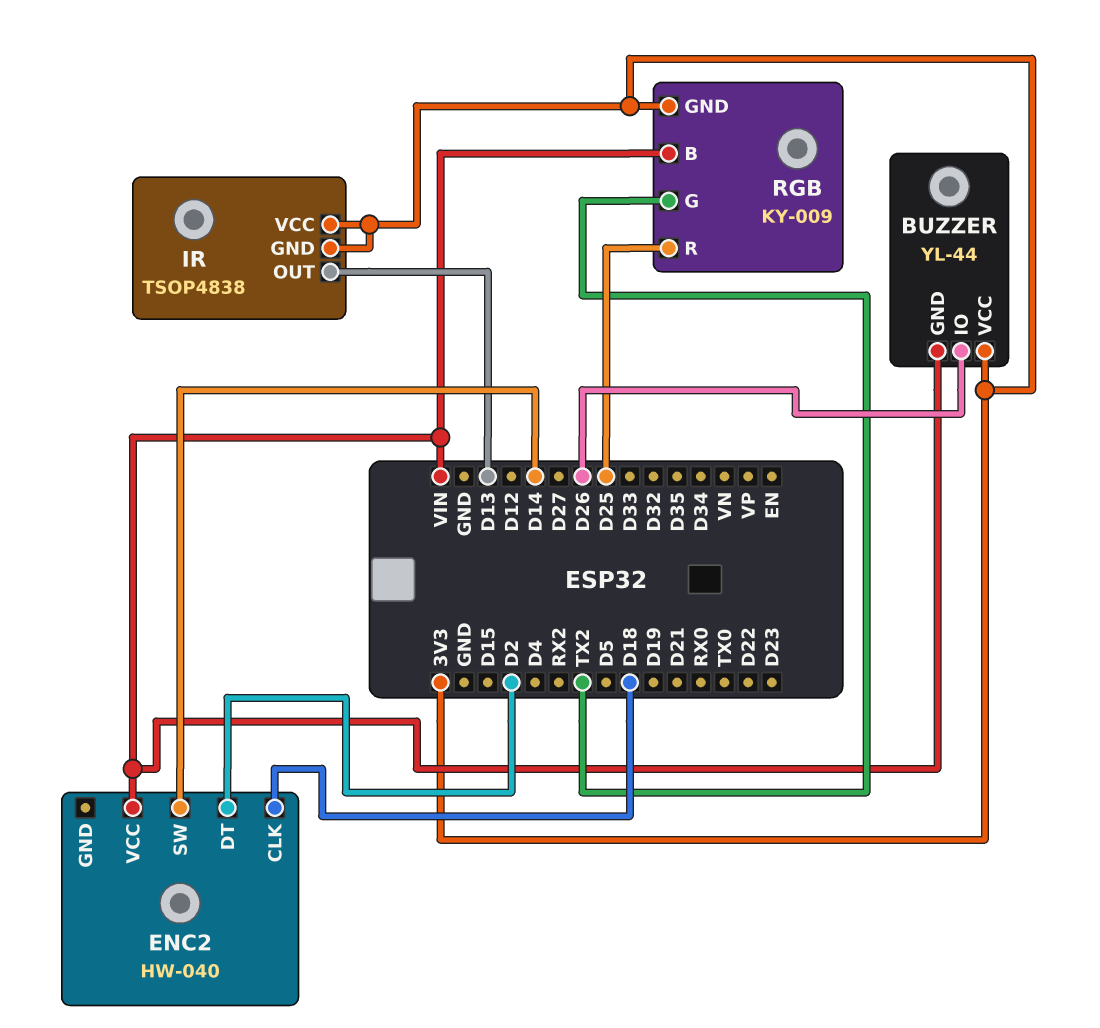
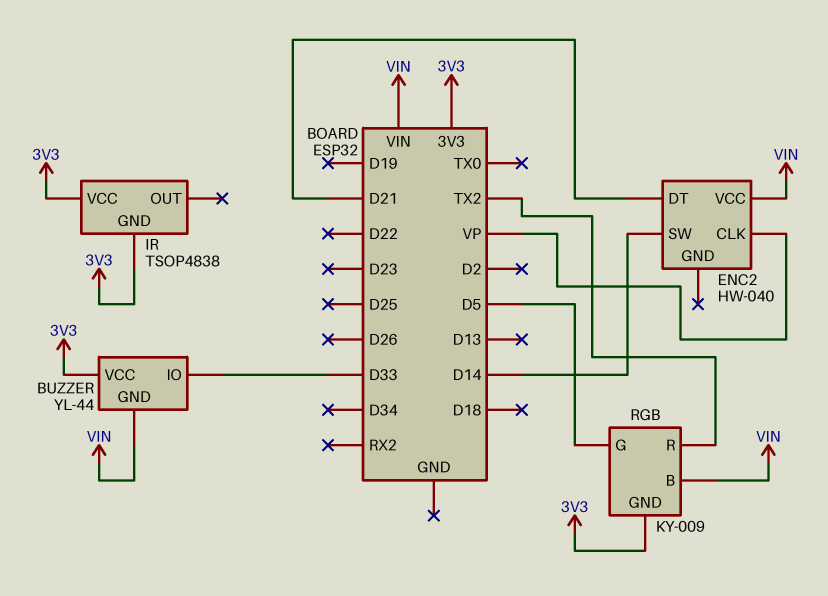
BUZZER pin IO: D26 -> D33
ENC2 pin CLK: D18 -> VP
ENC2 pin DT: D2 -> D21
IR pin OUT: D13 -> none
RGB pin G: TX2 -> D5
RGB pin R: D25 -> TX2

